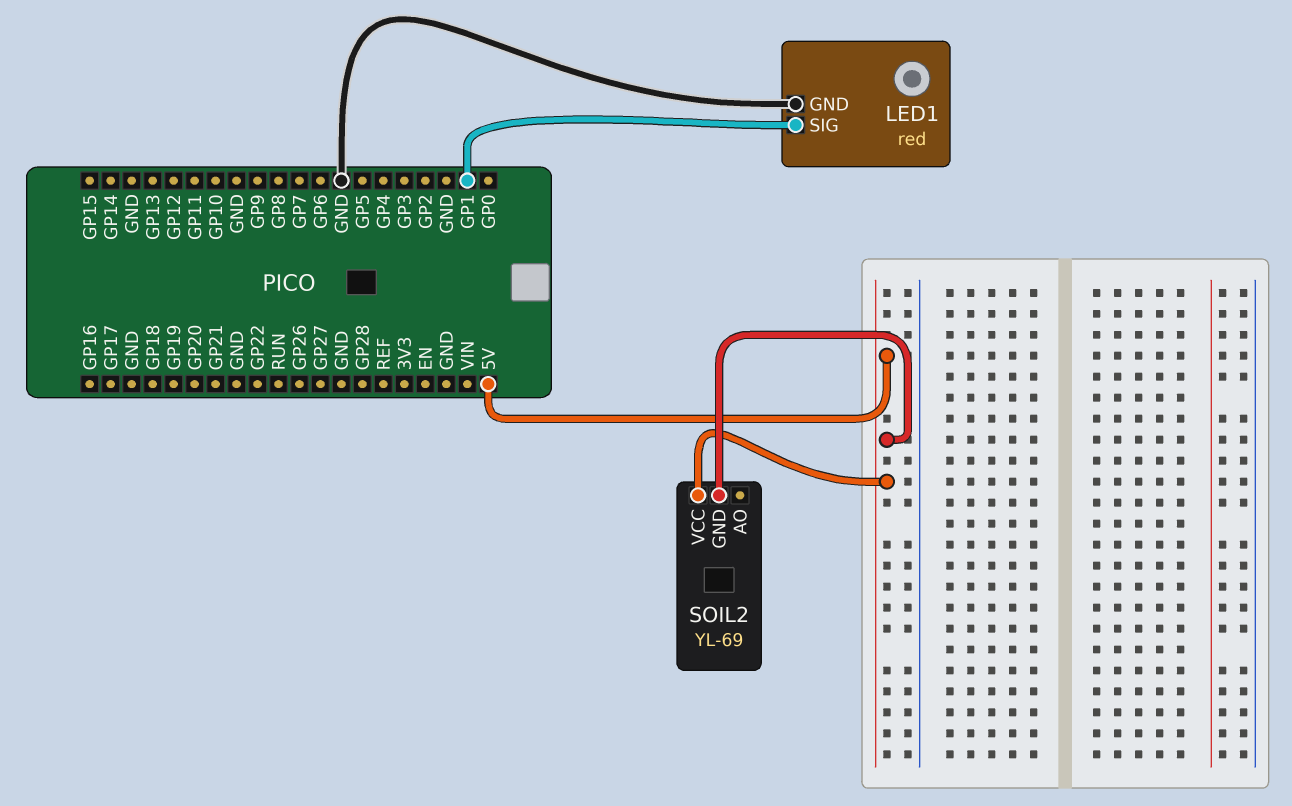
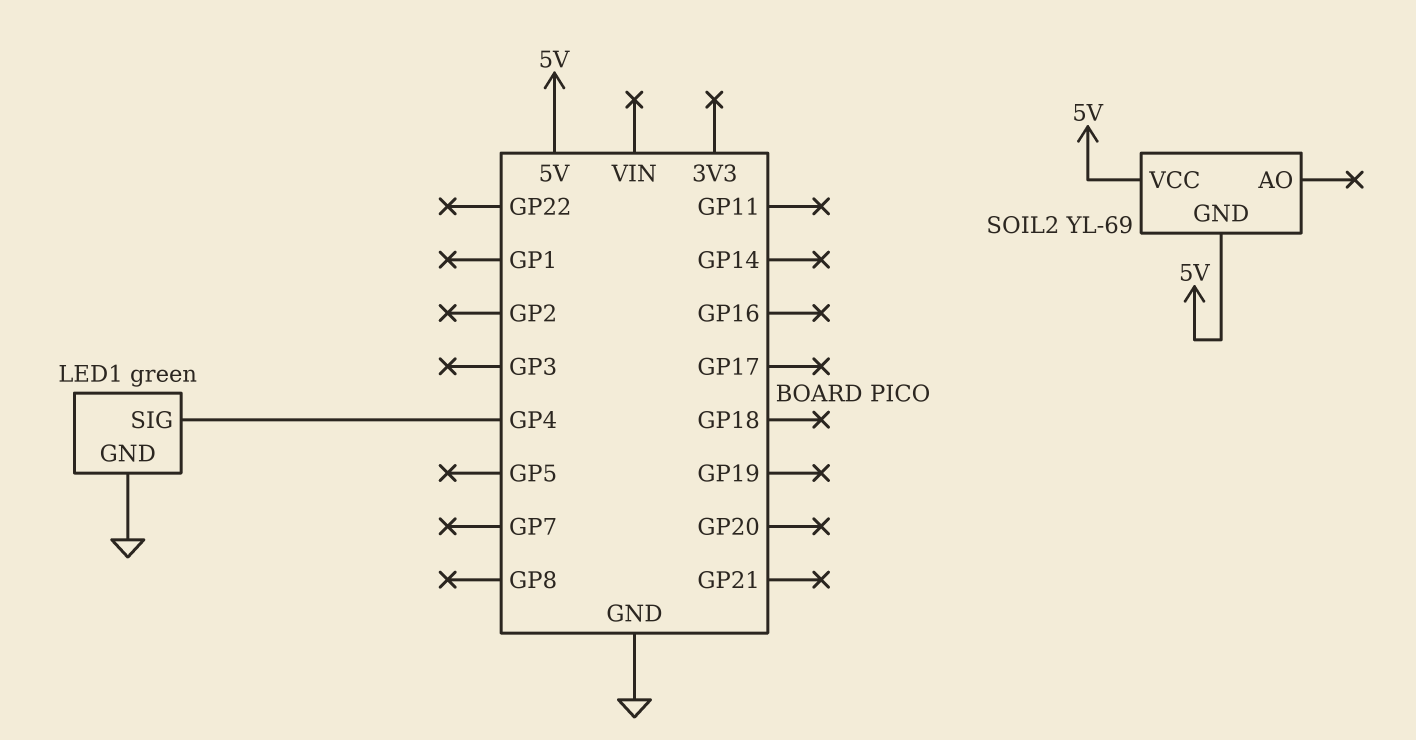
LED1: red -> green
LED1 pin SIG: GP1 -> GP4

